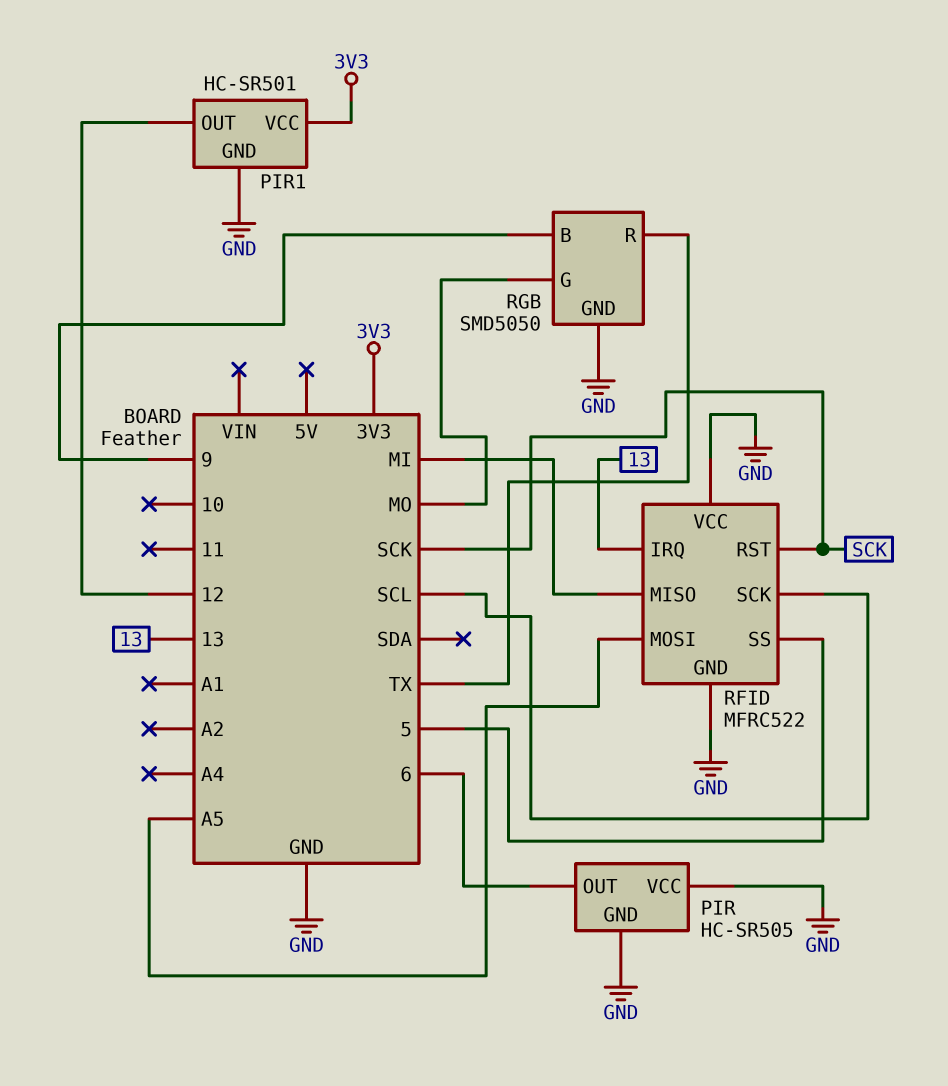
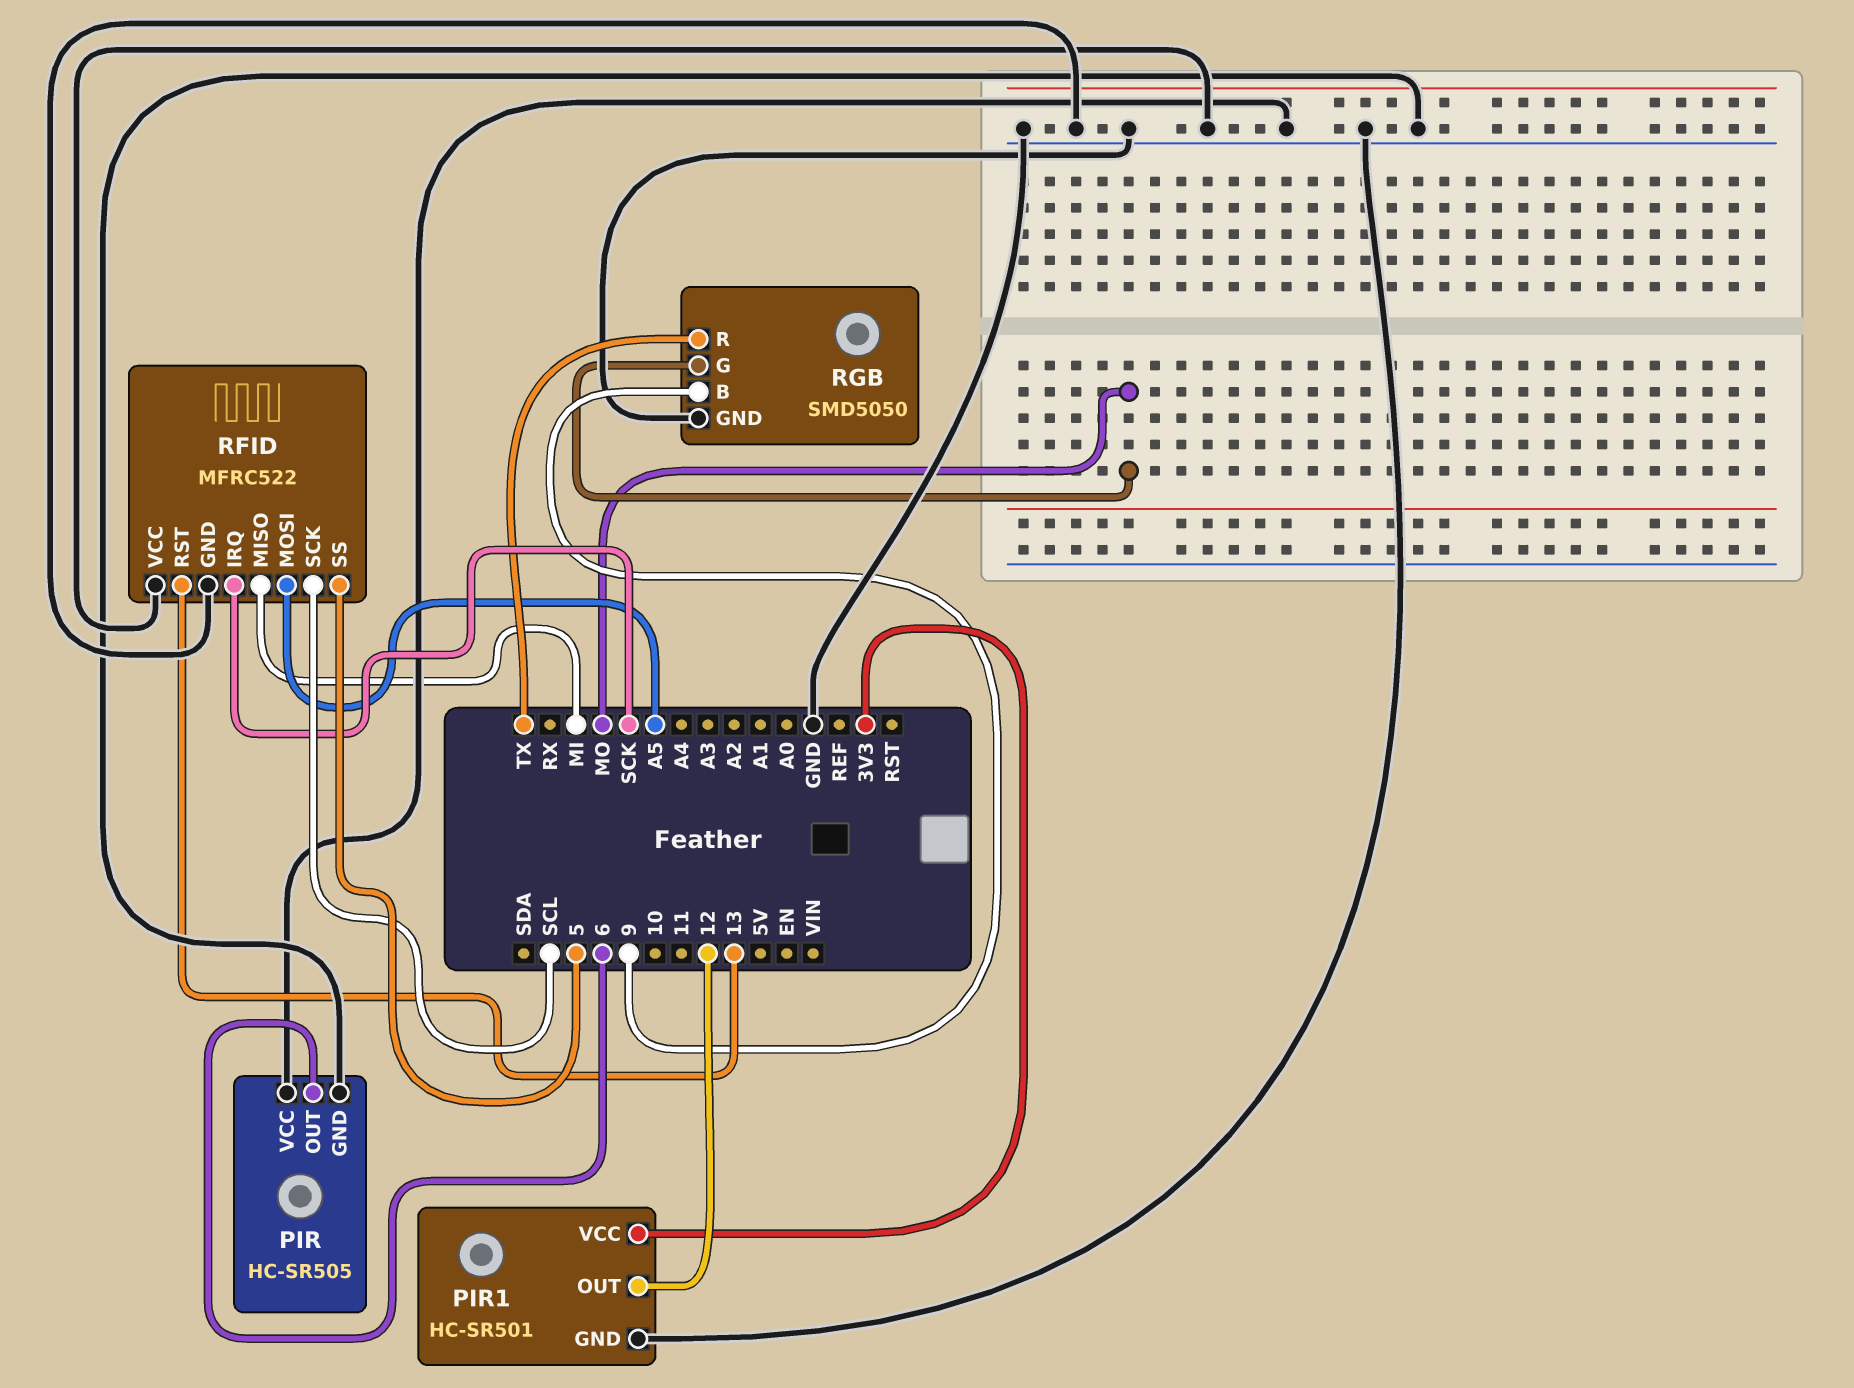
RFID pin IRQ: 13 -> SCK
RFID pin RST: SCK -> 13

